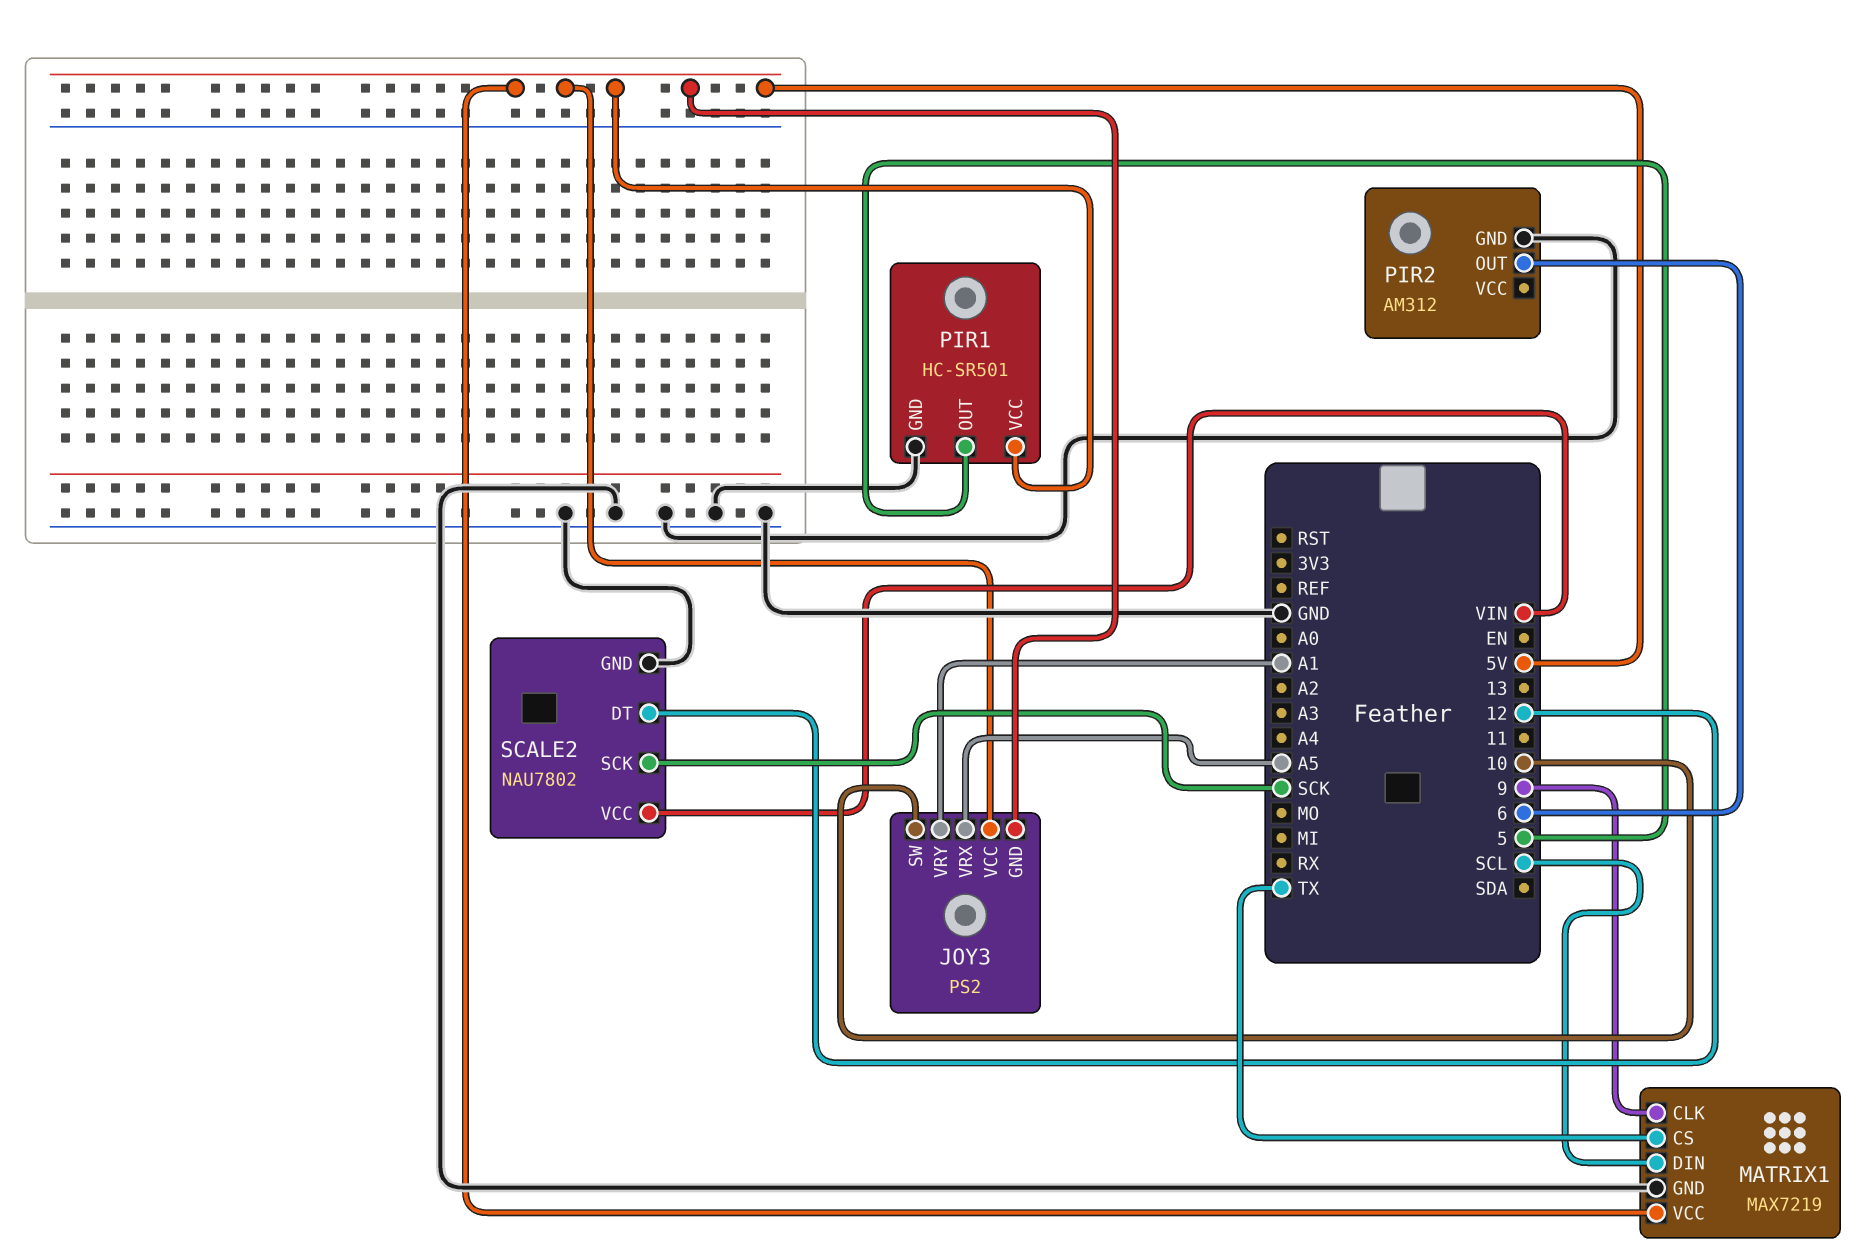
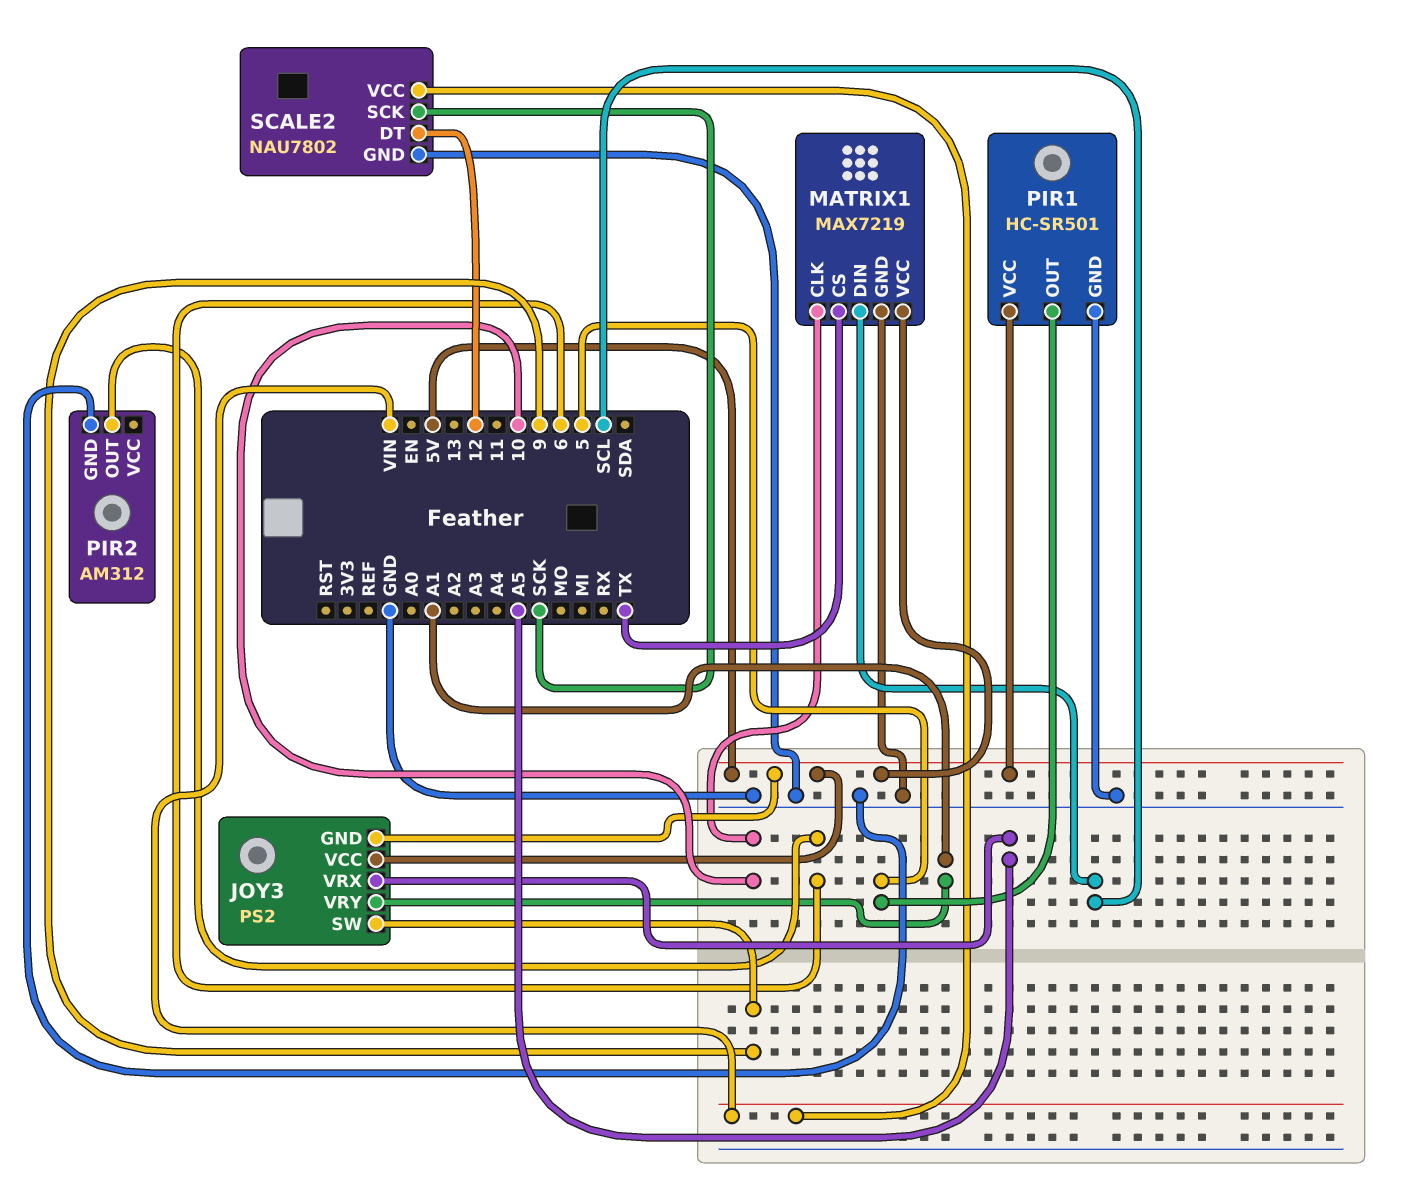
JOY3 pin SW: 10 -> 9
MATRIX1 pin CLK: 9 -> 10

